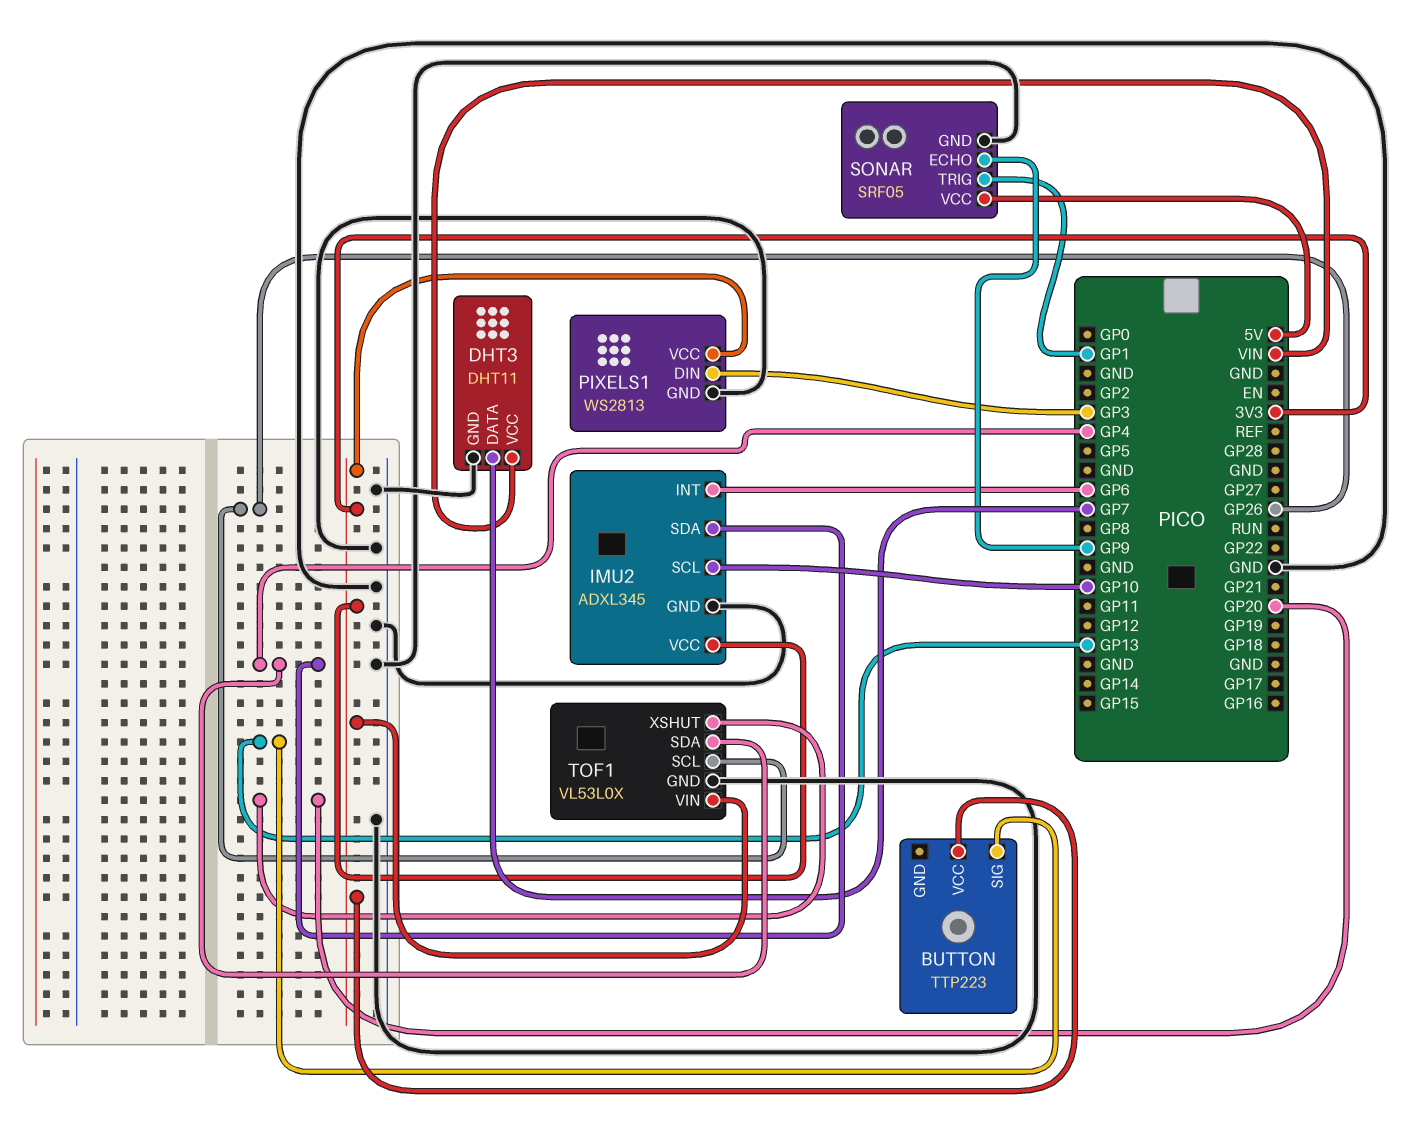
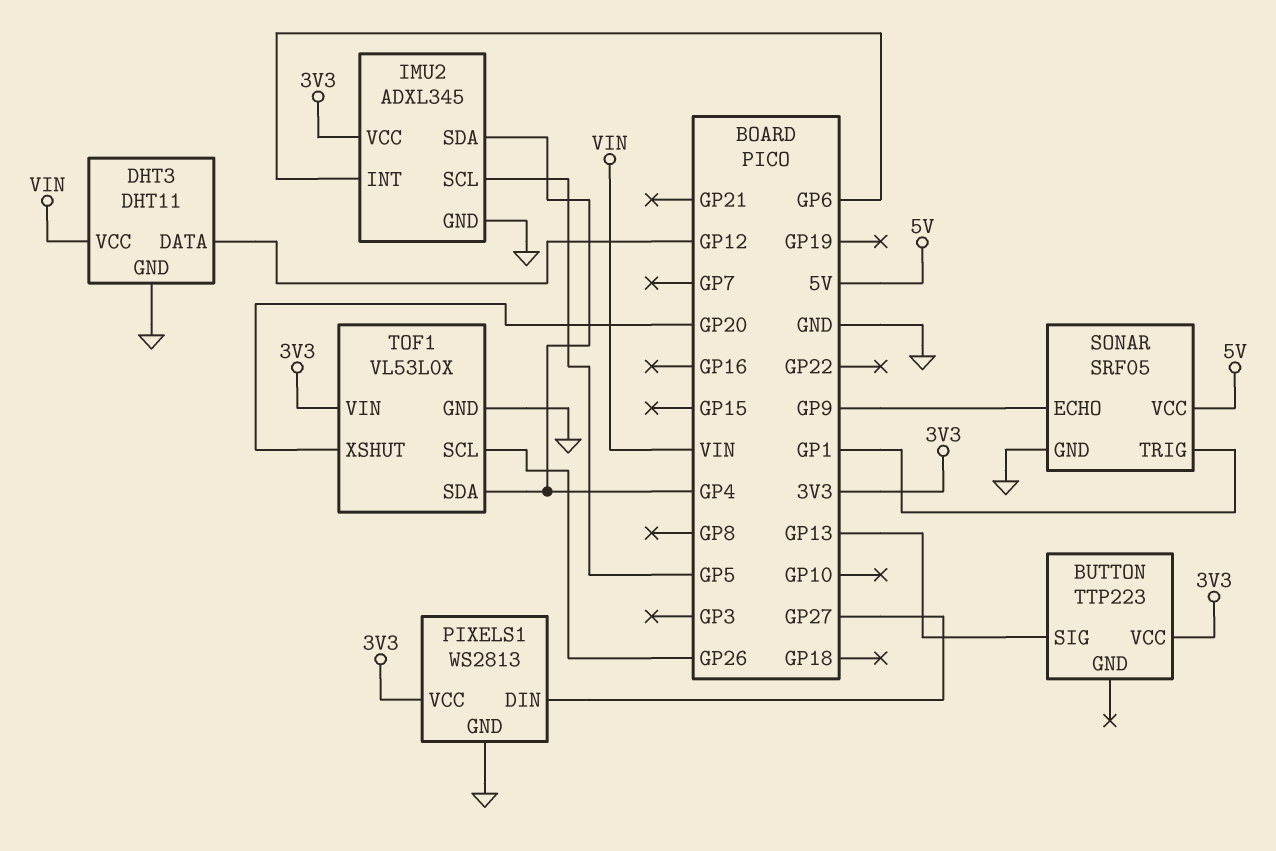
DHT3 pin DATA: GP7 -> GP12
IMU2 pin SCL: GP10 -> GP5
PIXELS1 pin DIN: GP3 -> GP27

